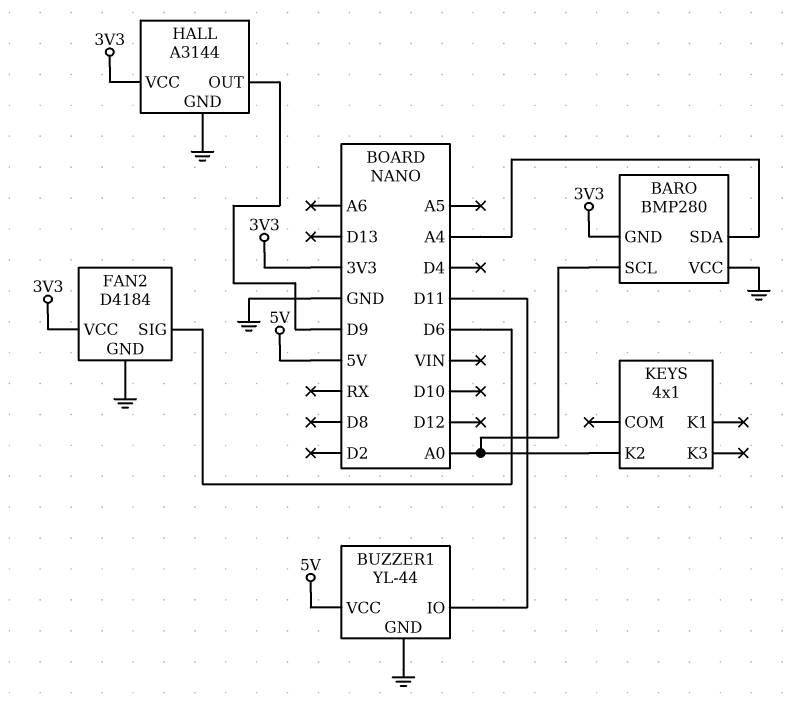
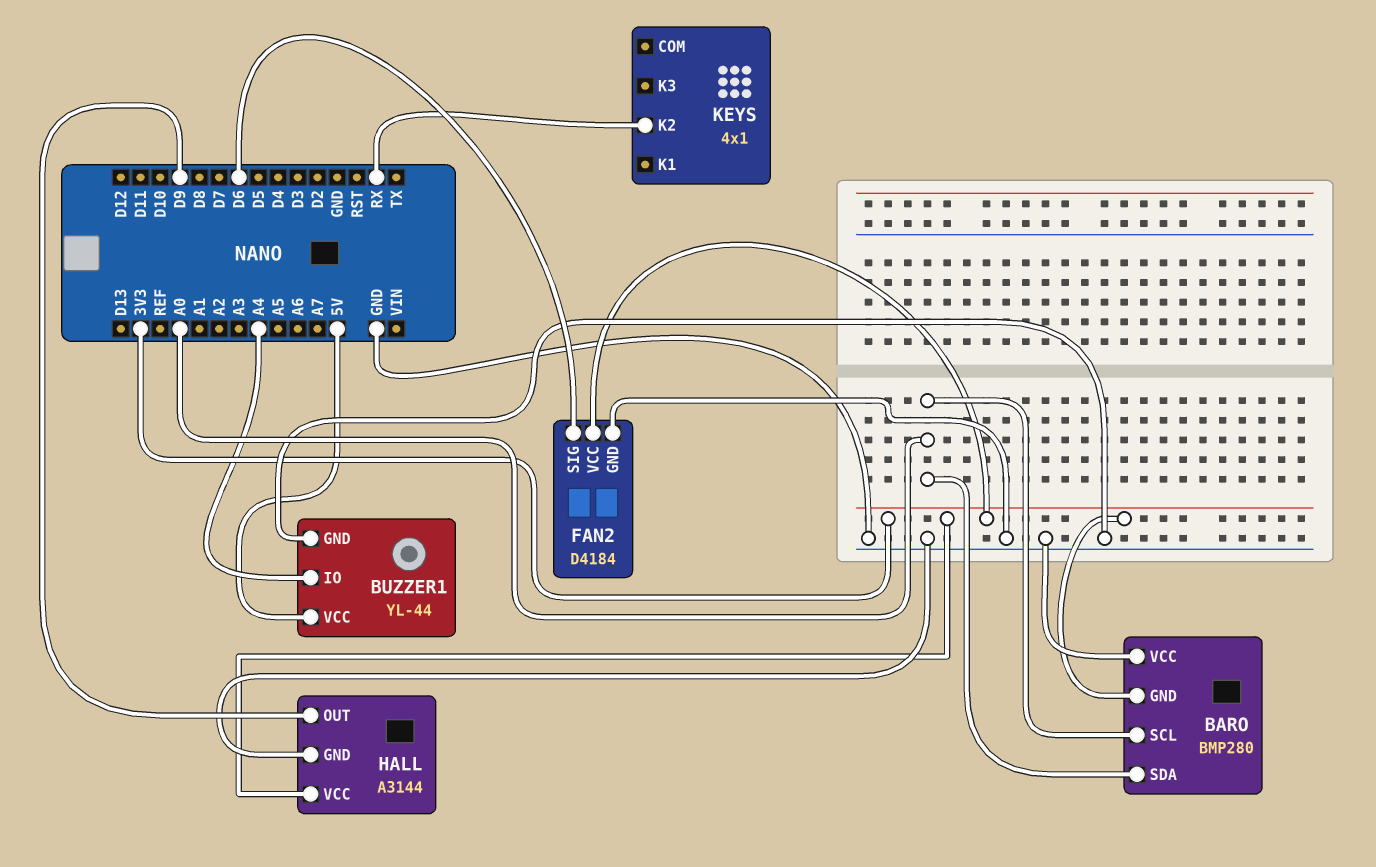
BARO pin SDA: A4 -> A0
BUZZER1 pin IO: D11 -> A4
KEYS pin K2: A0 -> RX

